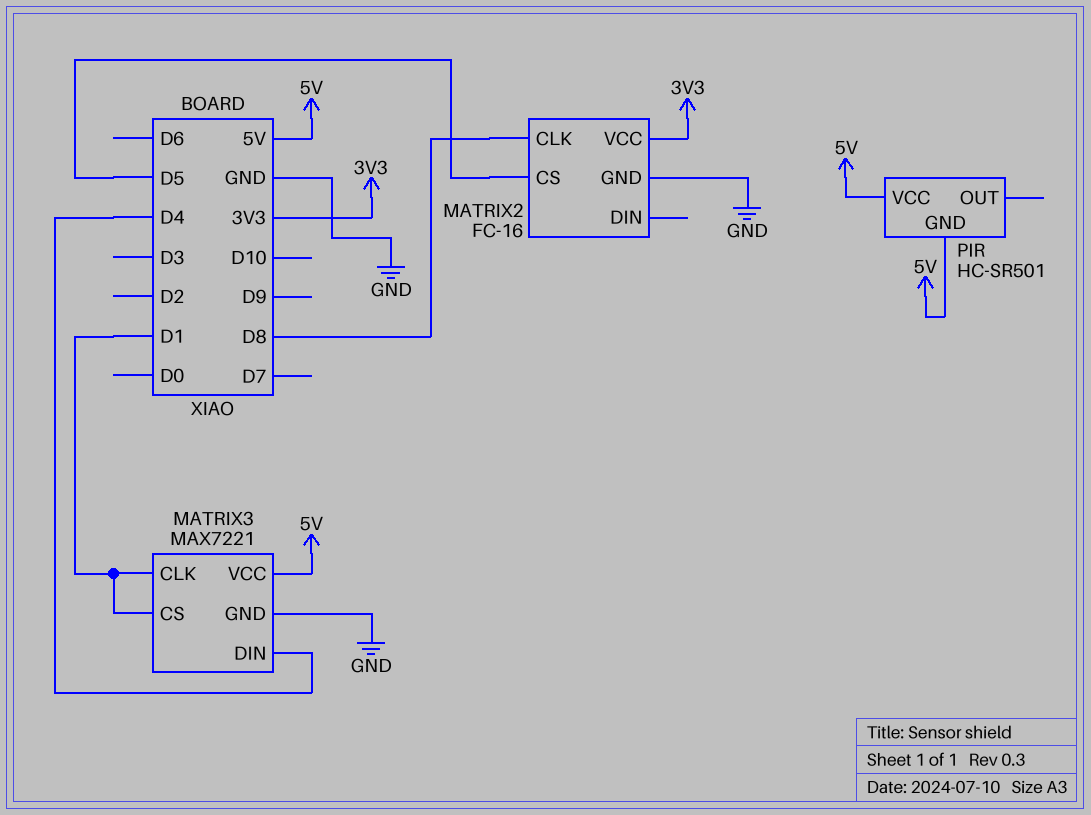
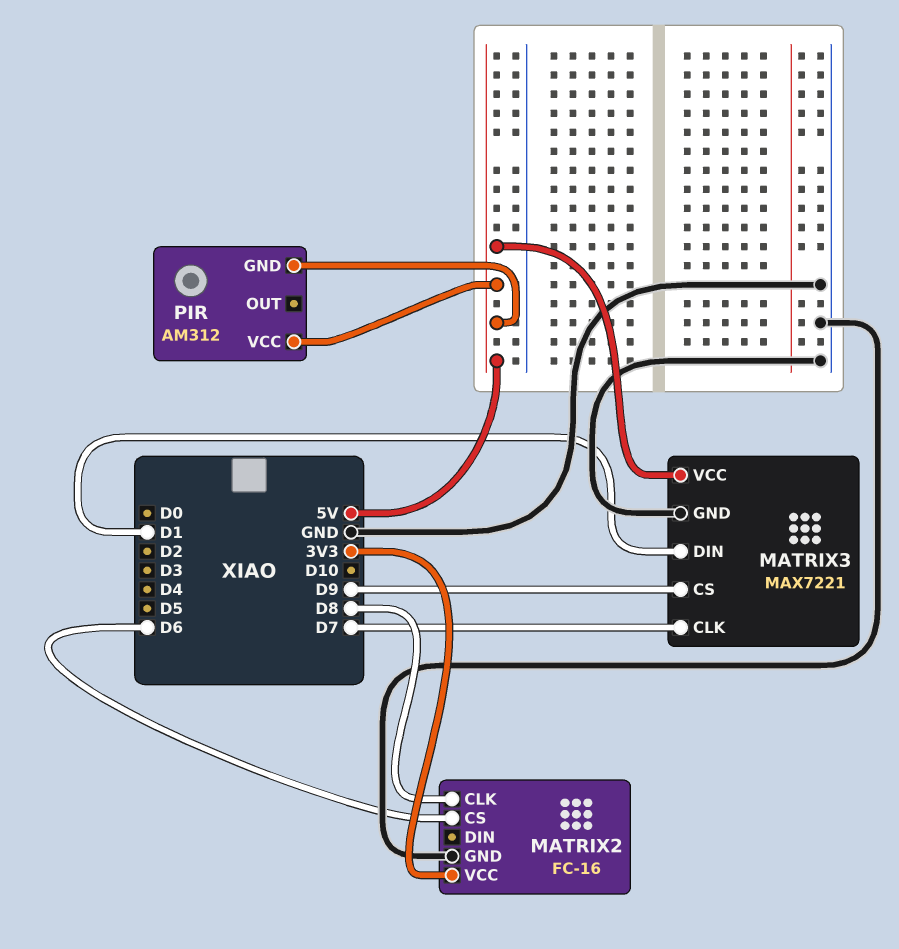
MATRIX2 pin CS: D5 -> D6
MATRIX3 pin CLK: D1 -> D7
MATRIX3 pin CS: D1 -> D9
MATRIX3 pin DIN: D4 -> D1
PIR: HC-SR501 -> AM312

